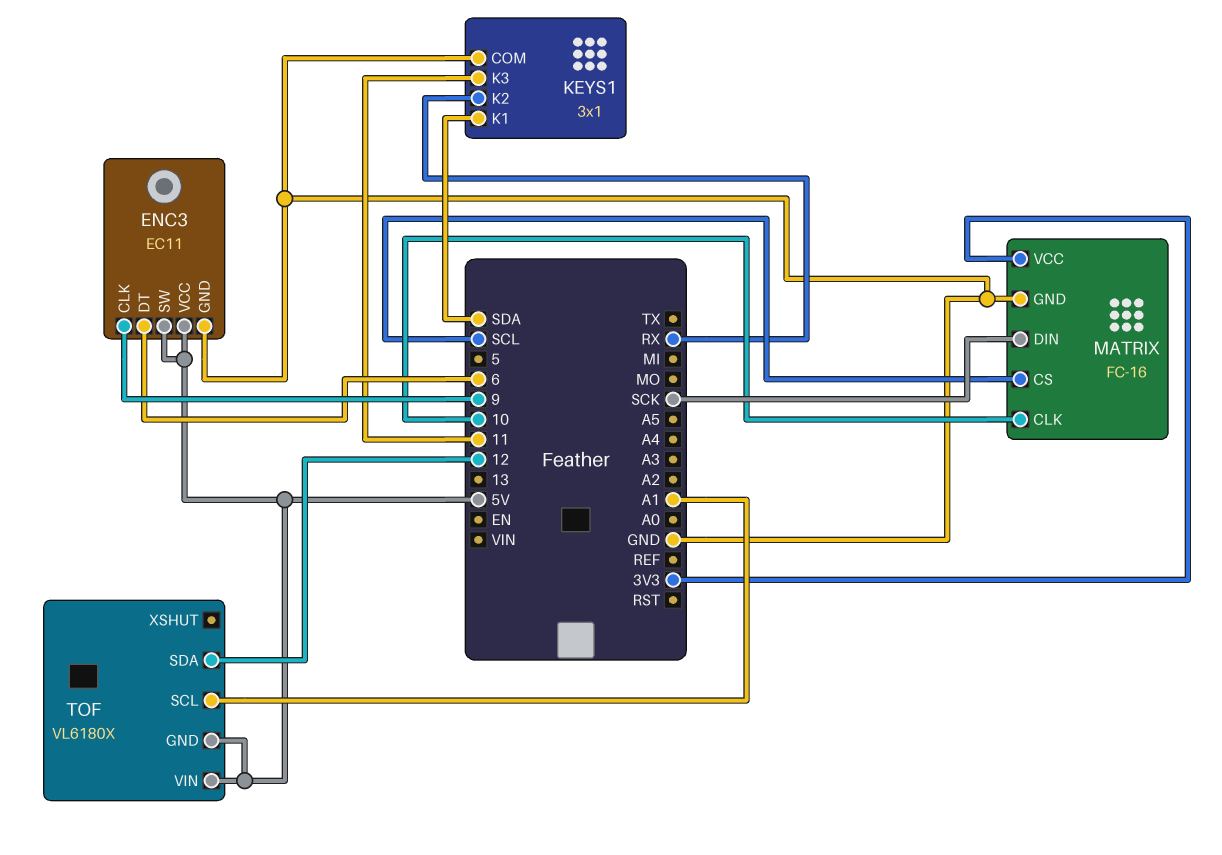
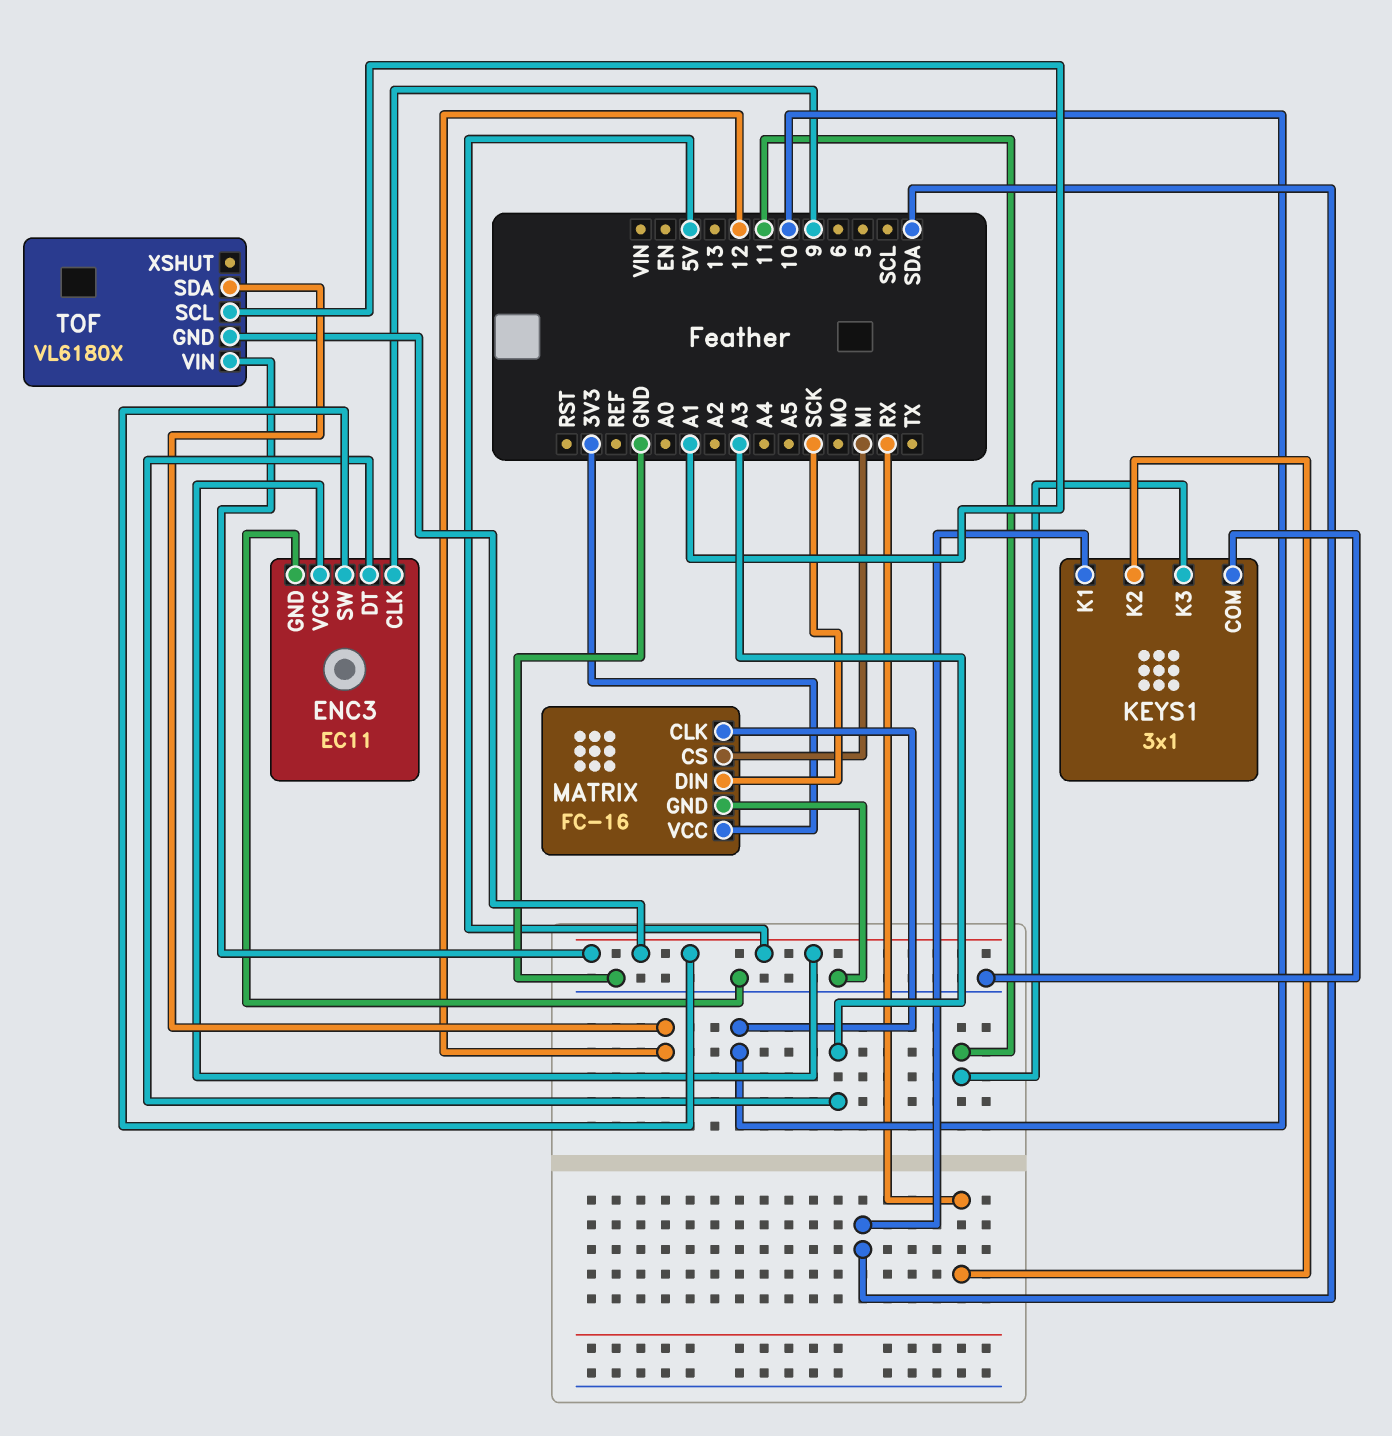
ENC3 pin DT: 6 -> A3
MATRIX pin CS: SCL -> MI

